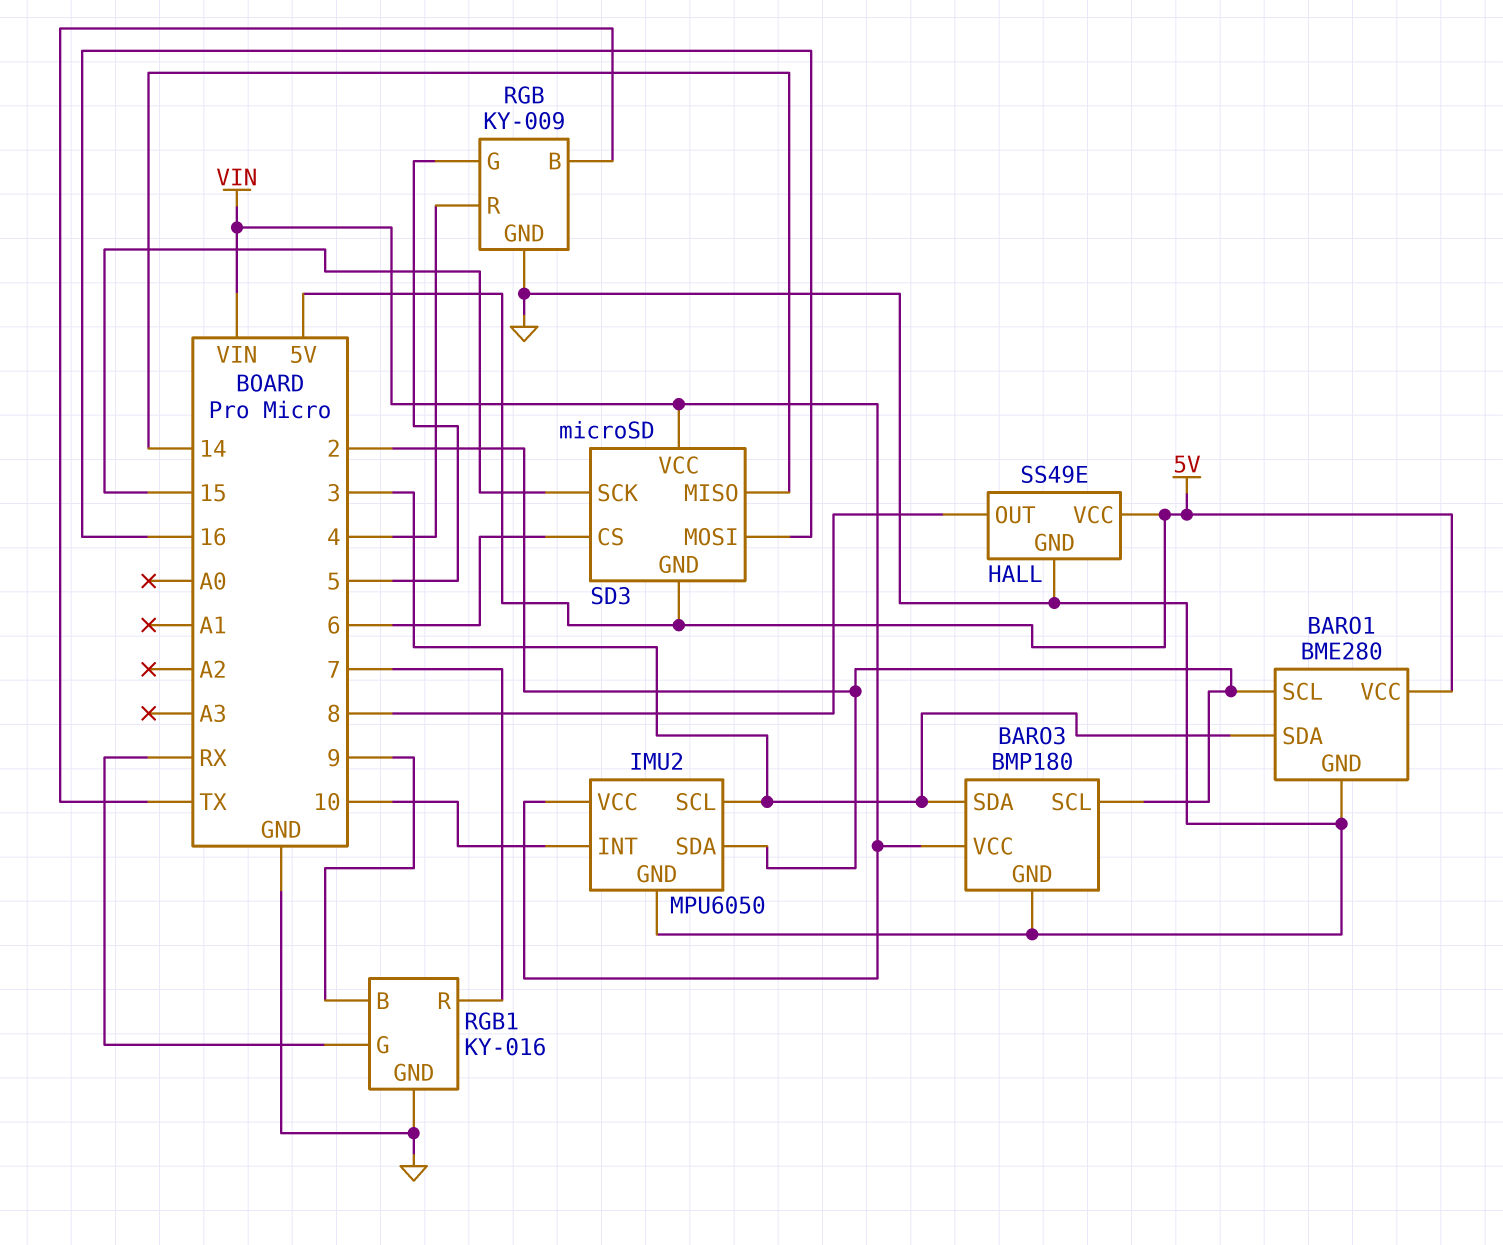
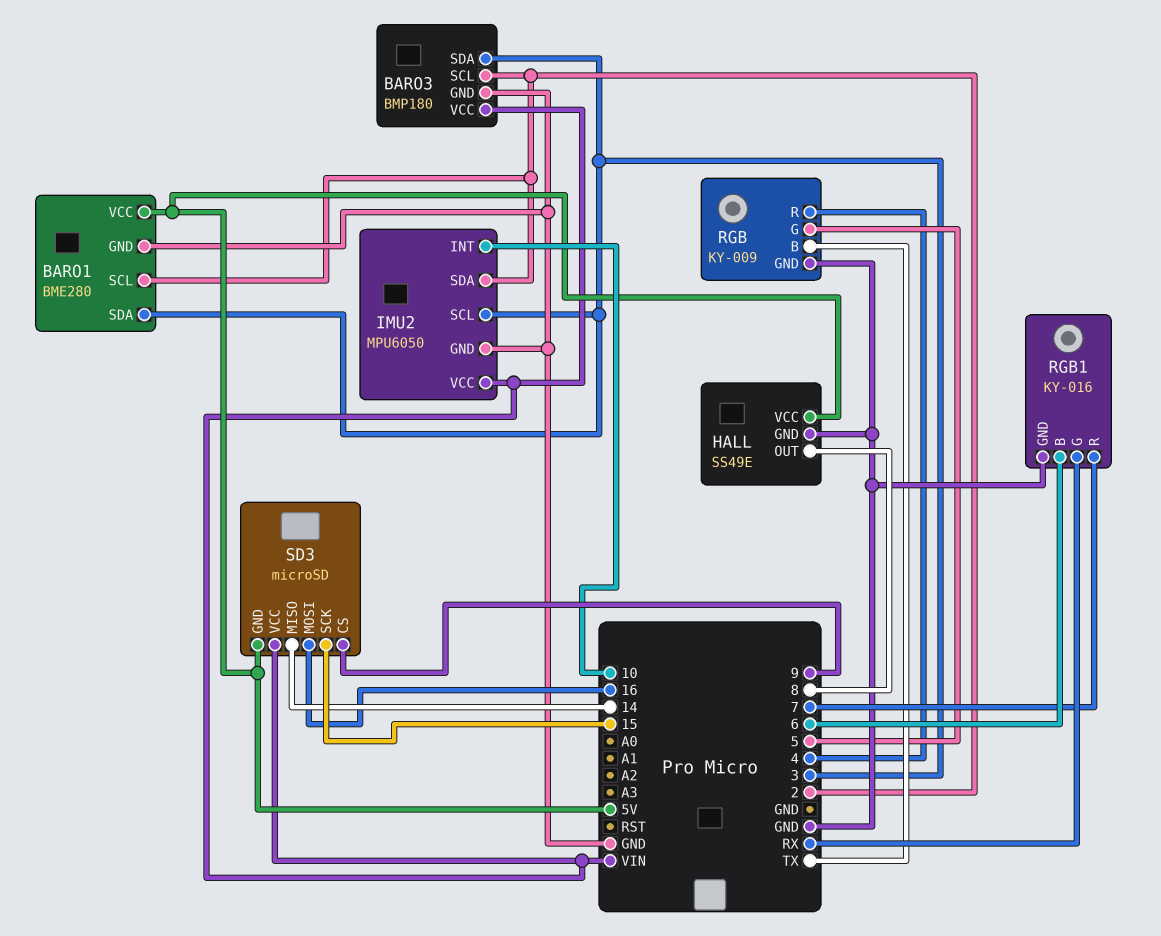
RGB1 pin B: 9 -> 6
SD3 pin CS: 6 -> 9

